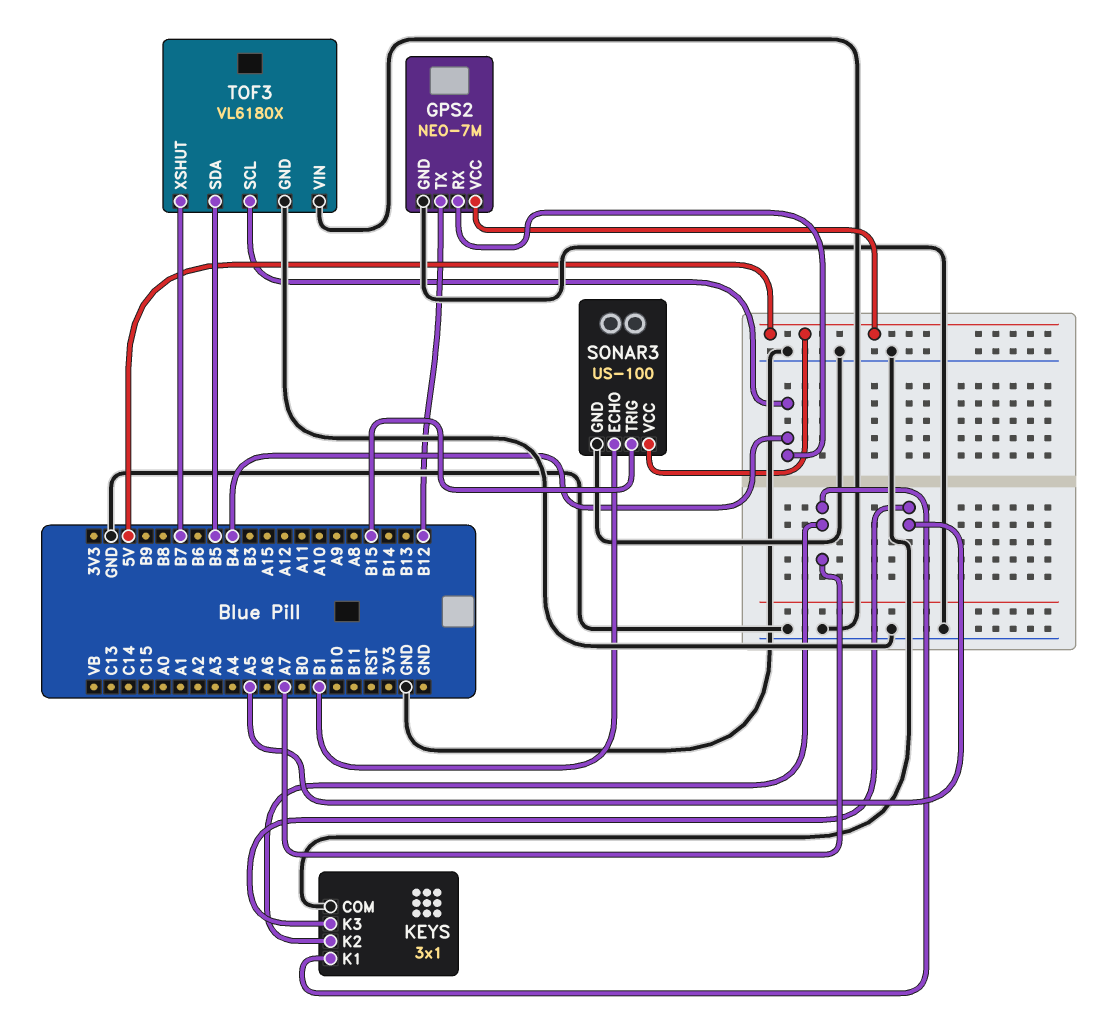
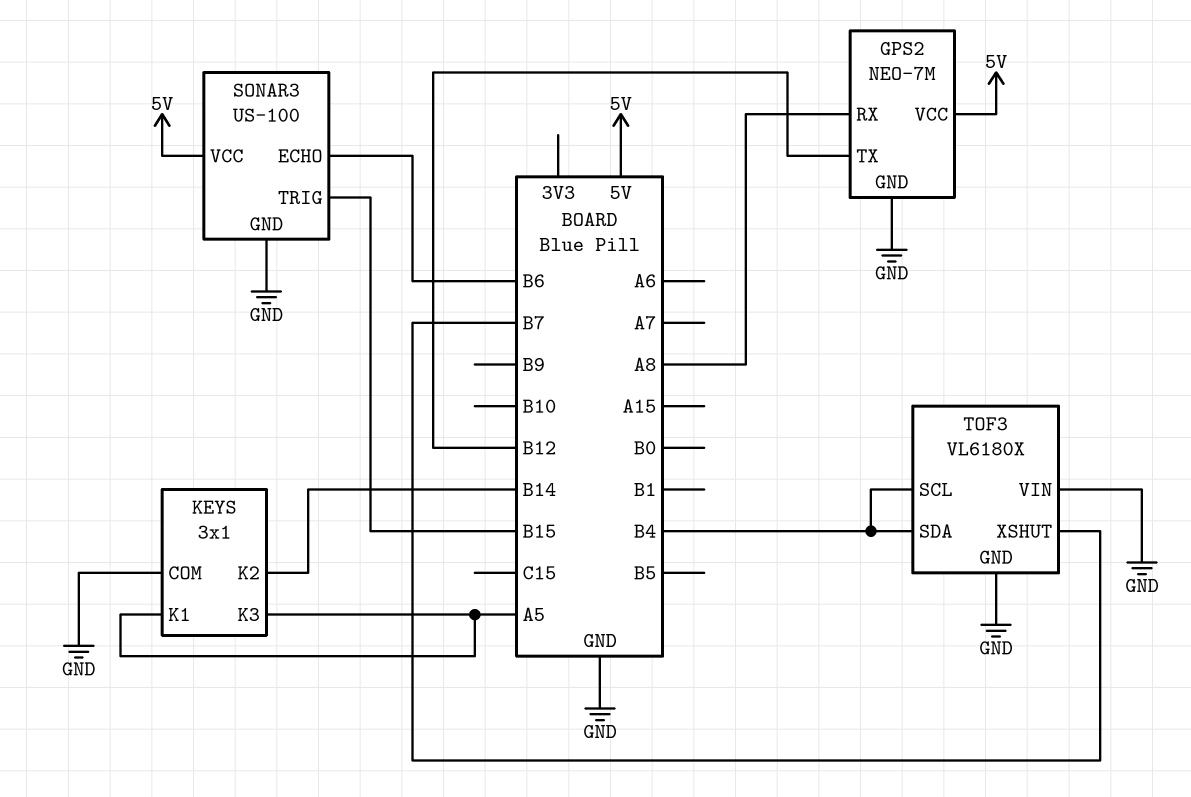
GPS2 pin RX: B4 -> A8
KEYS pin K1: A7 -> A5
KEYS pin K2: A7 -> B14
SONAR3 pin ECHO: B1 -> B6
TOF3 pin SDA: B5 -> B4

